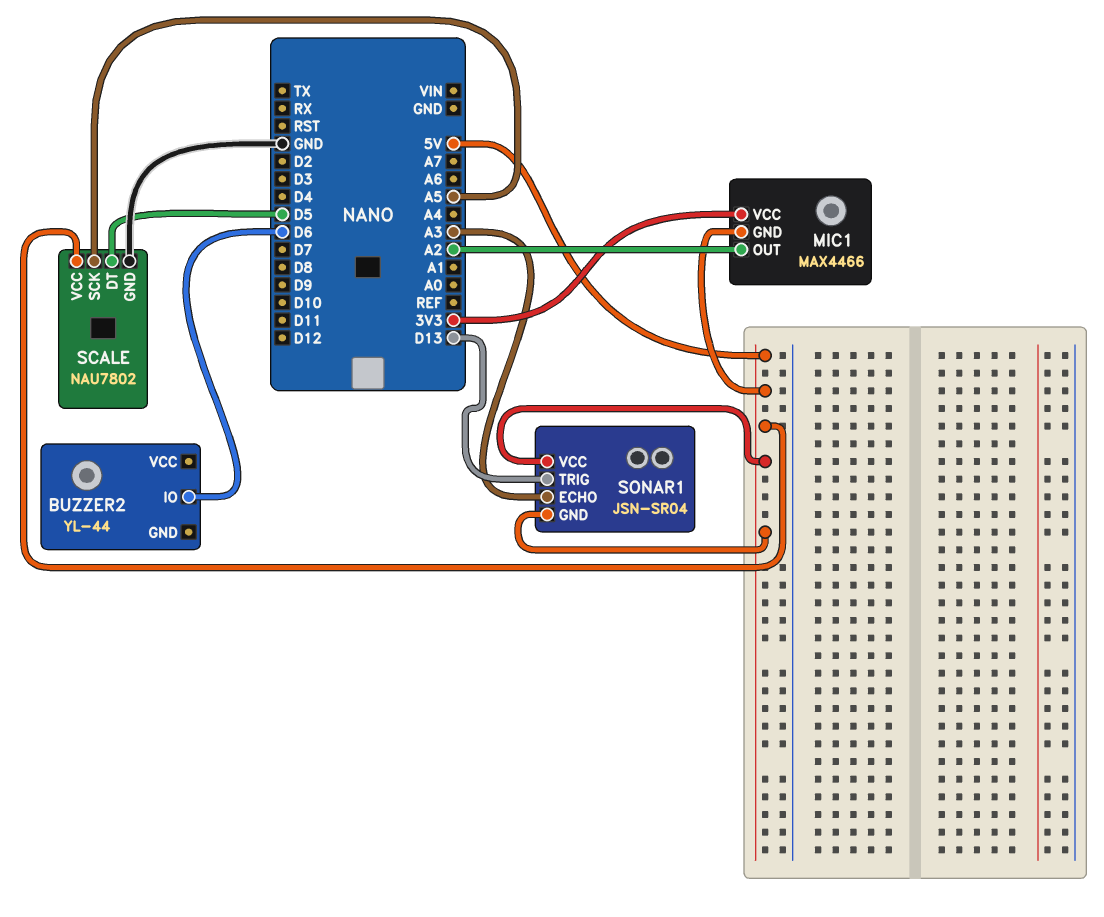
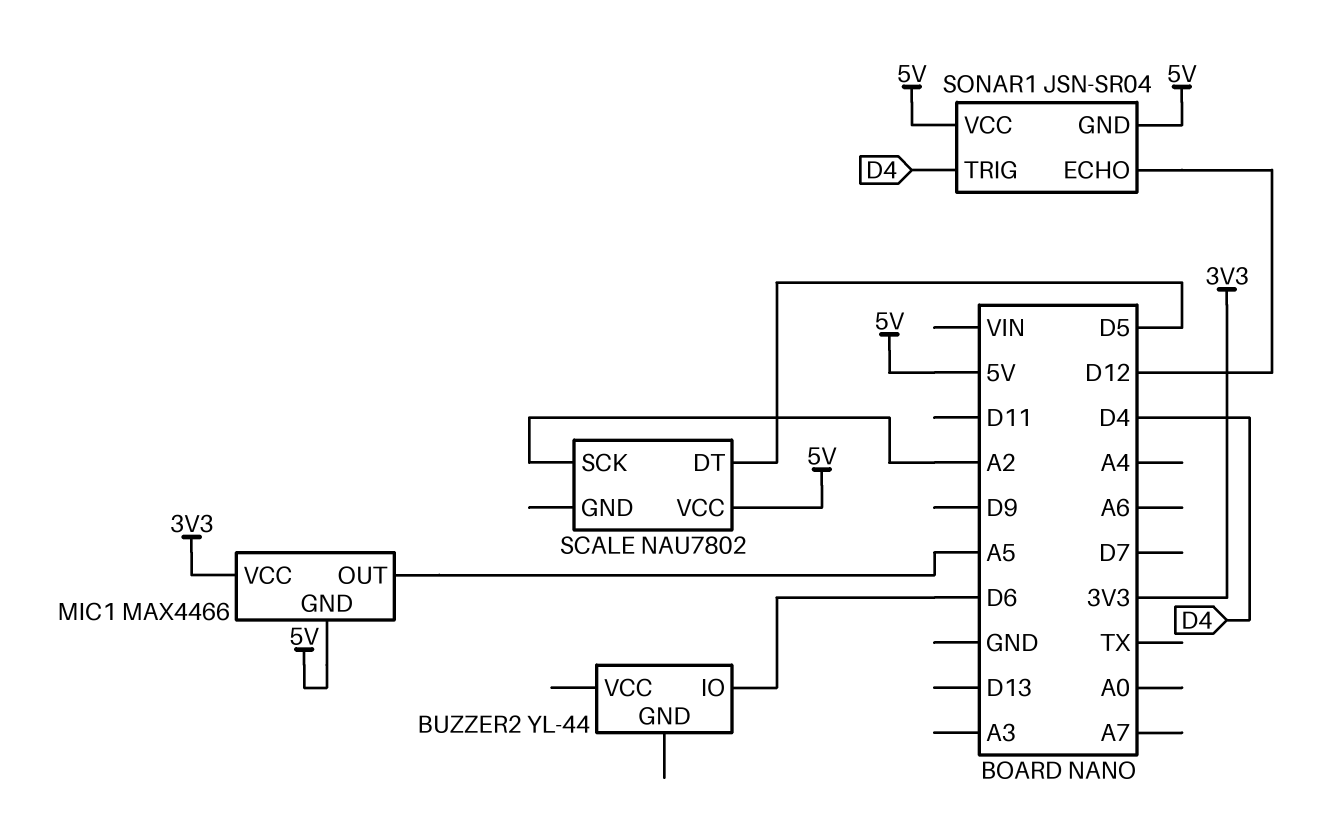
MIC1 pin OUT: A2 -> A5
SCALE pin GND: GND -> none
SCALE pin SCK: A5 -> A2
SONAR1 pin ECHO: A3 -> D12
SONAR1 pin TRIG: D13 -> D4

